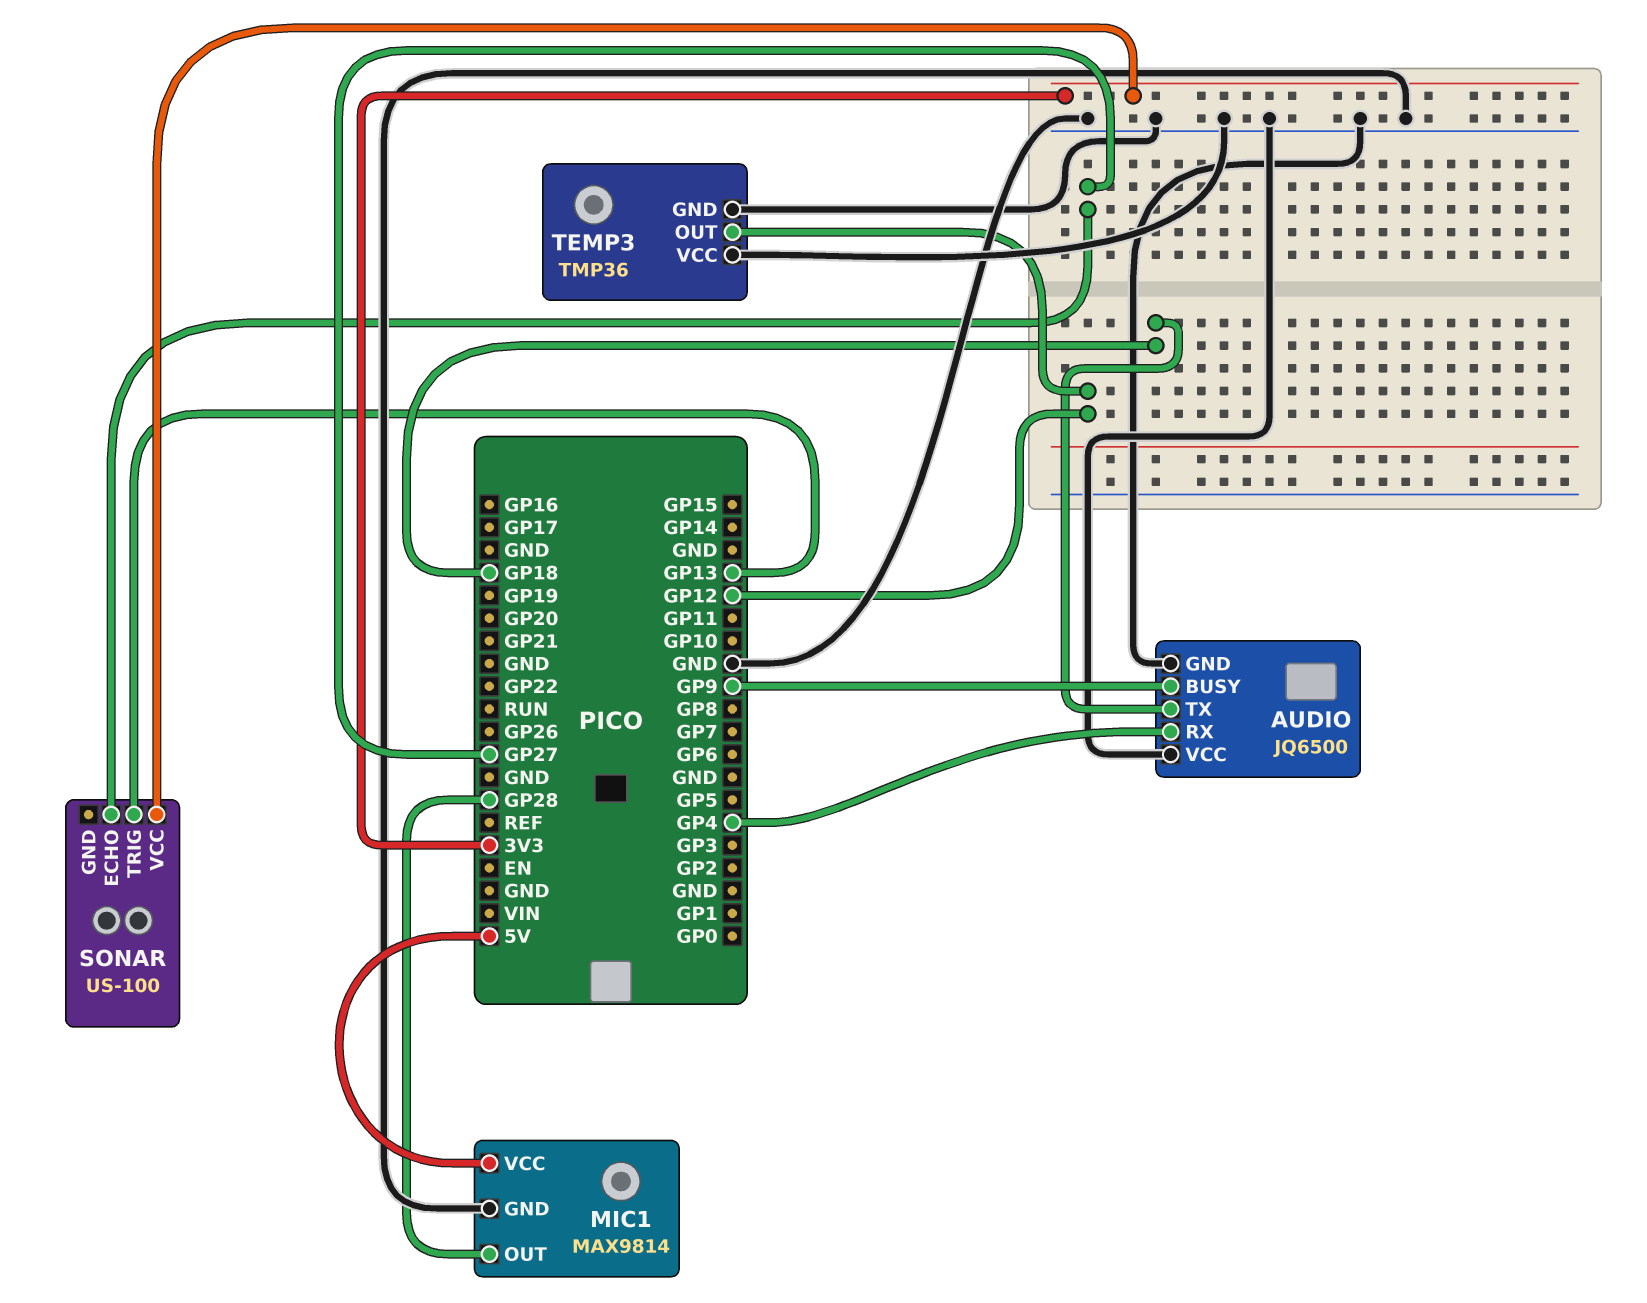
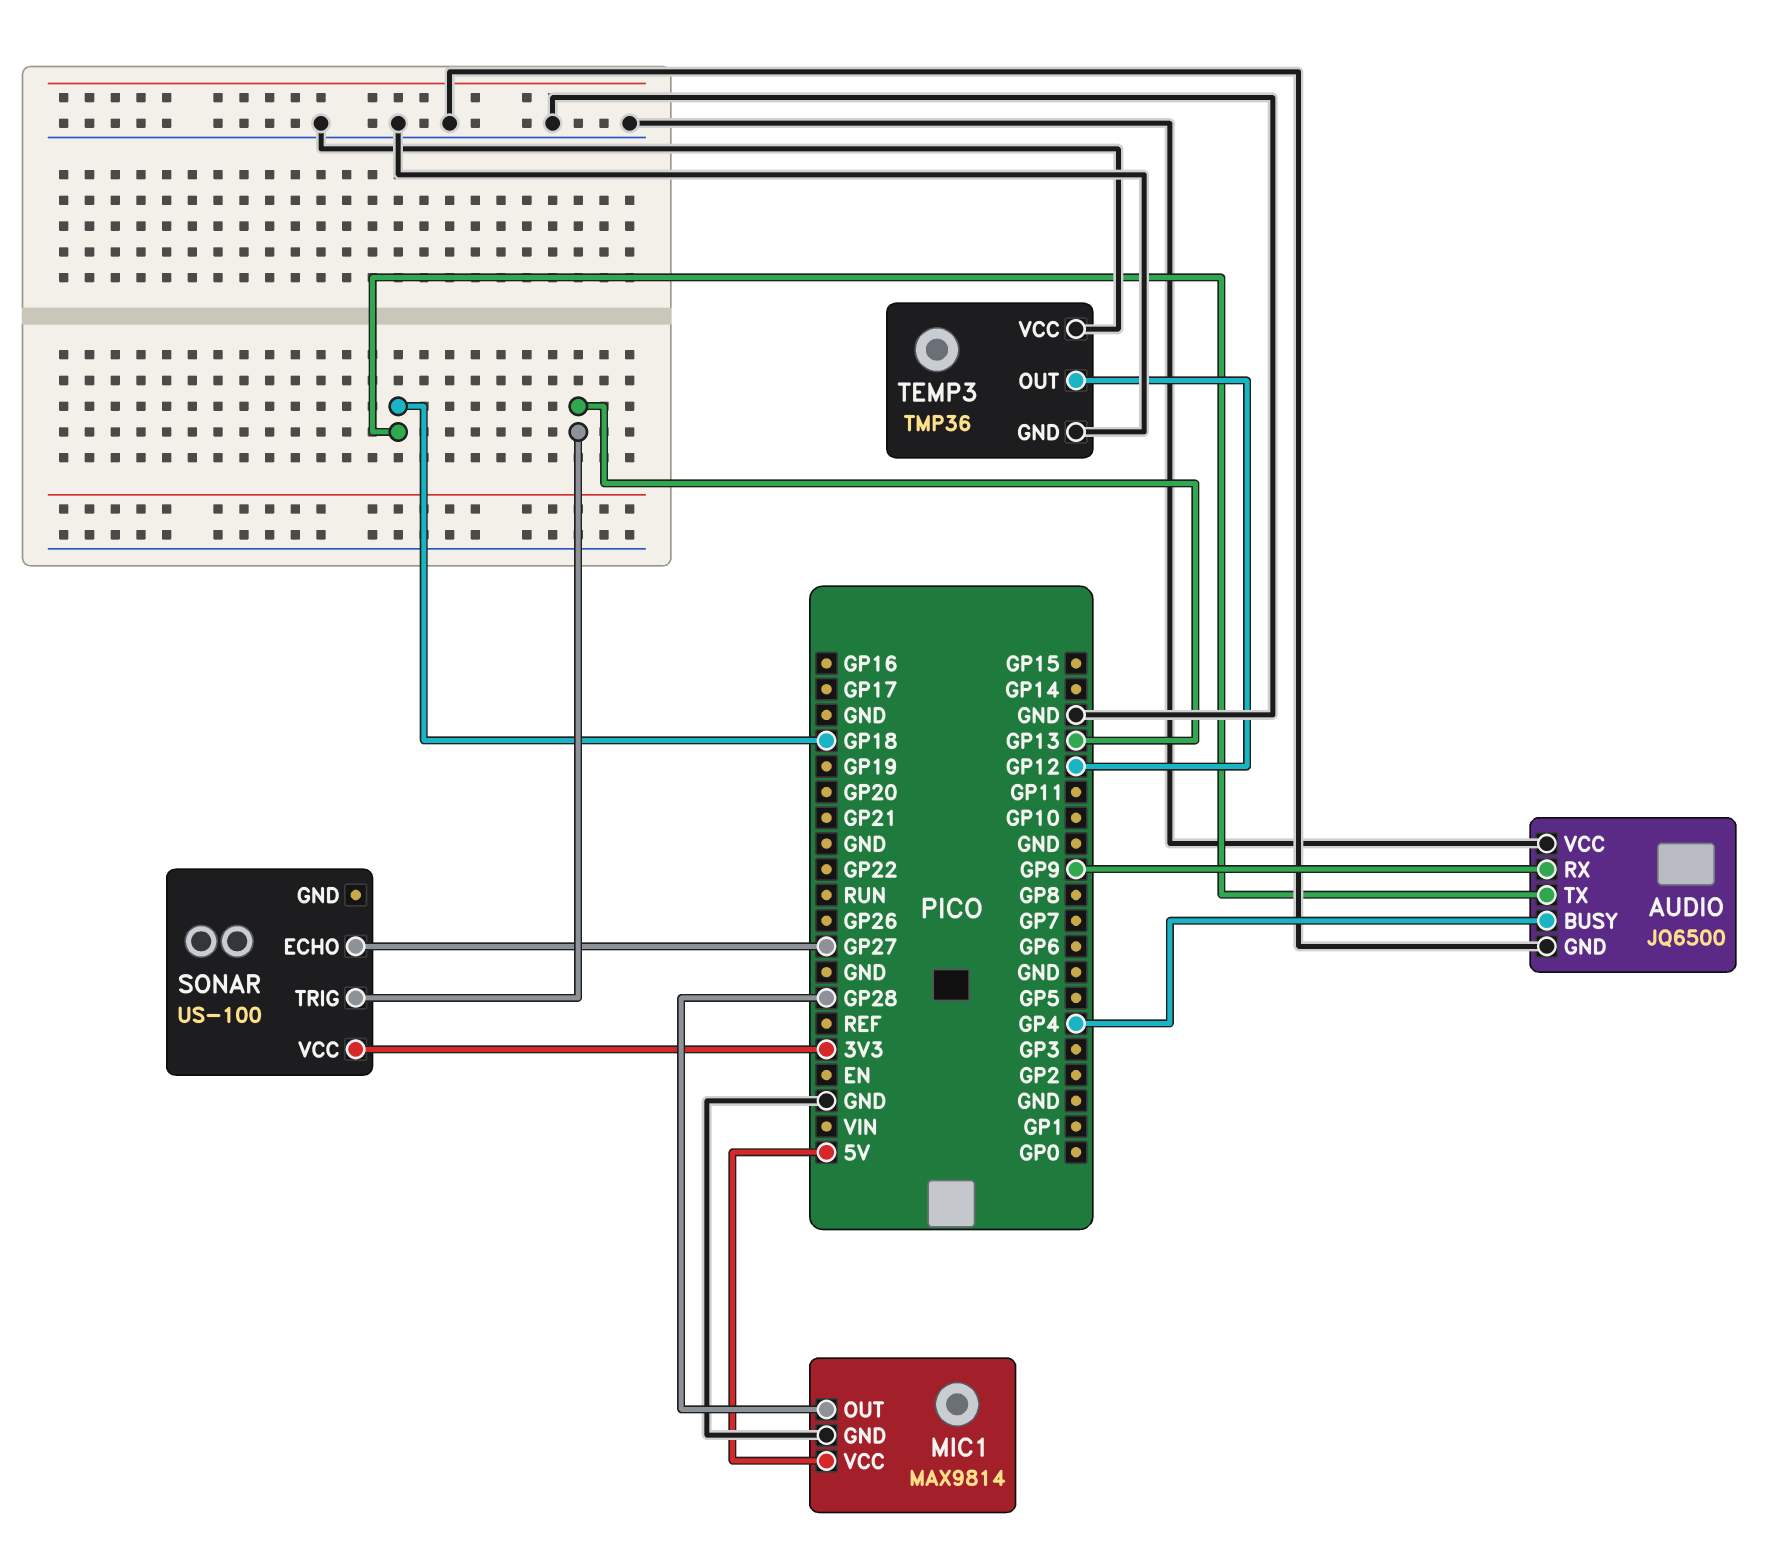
AUDIO pin BUSY: GP9 -> GP4
AUDIO pin RX: GP4 -> GP9

